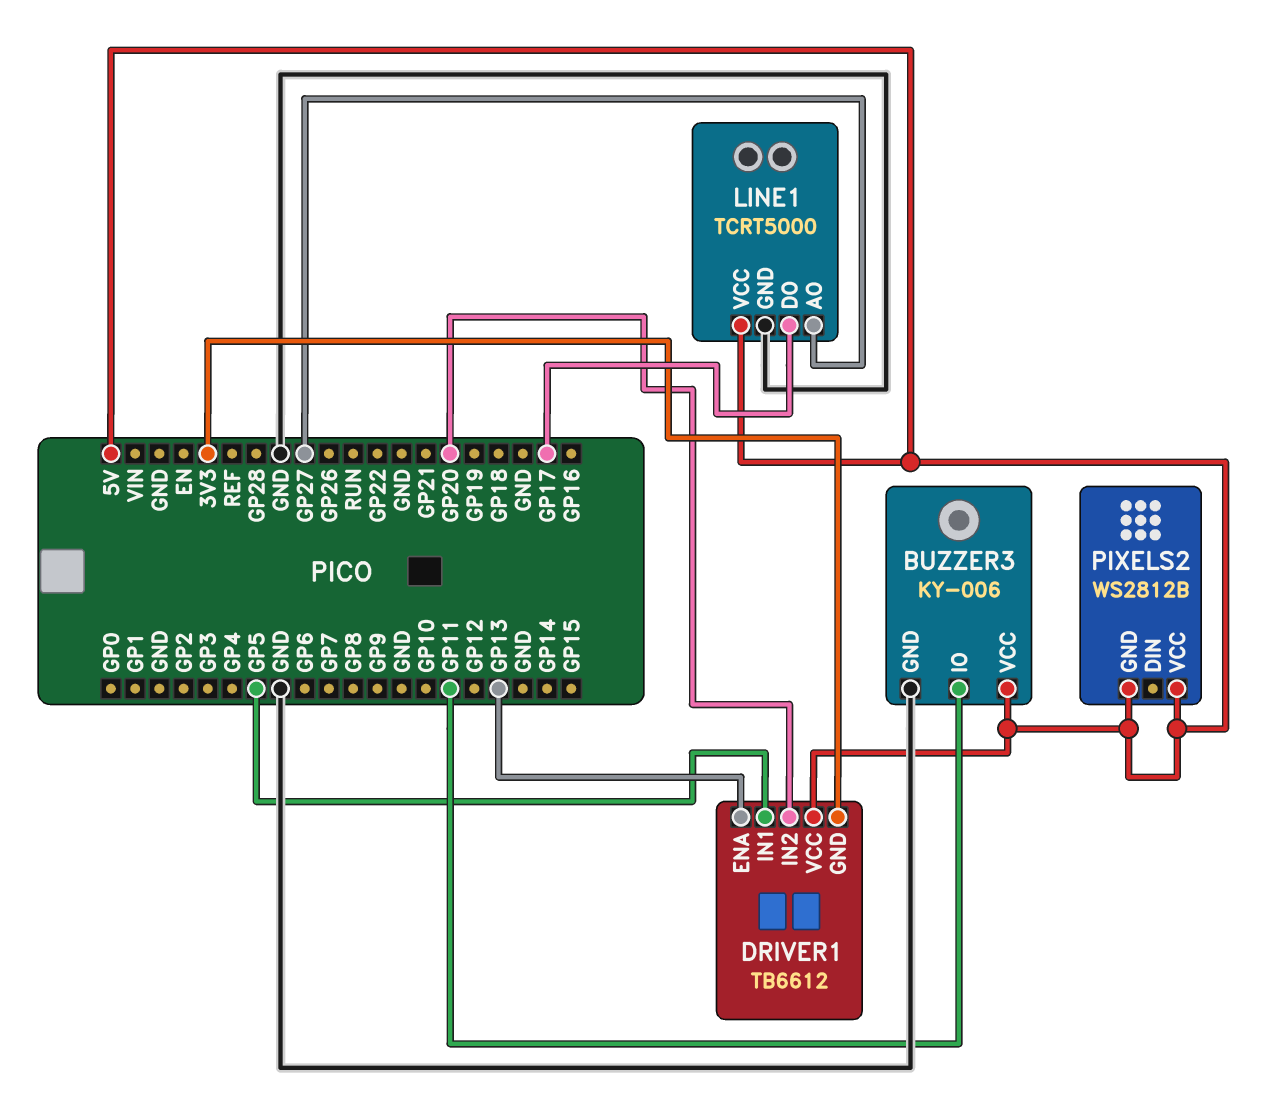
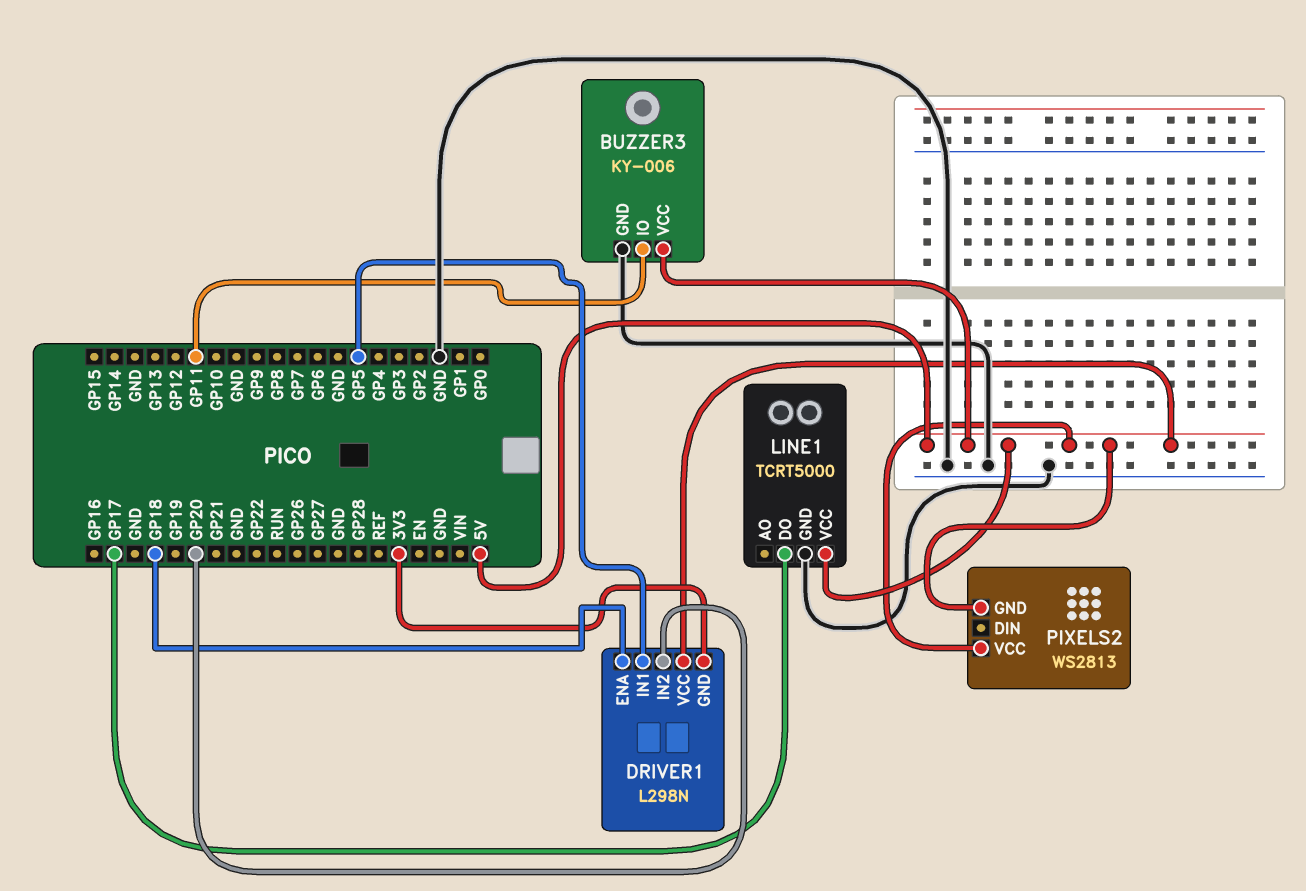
DRIVER1: TB6612 -> L298N
DRIVER1 pin ENA: GP13 -> GP18
LINE1 pin AO: GP27 -> none
PIXELS2: WS2812B -> WS2813

